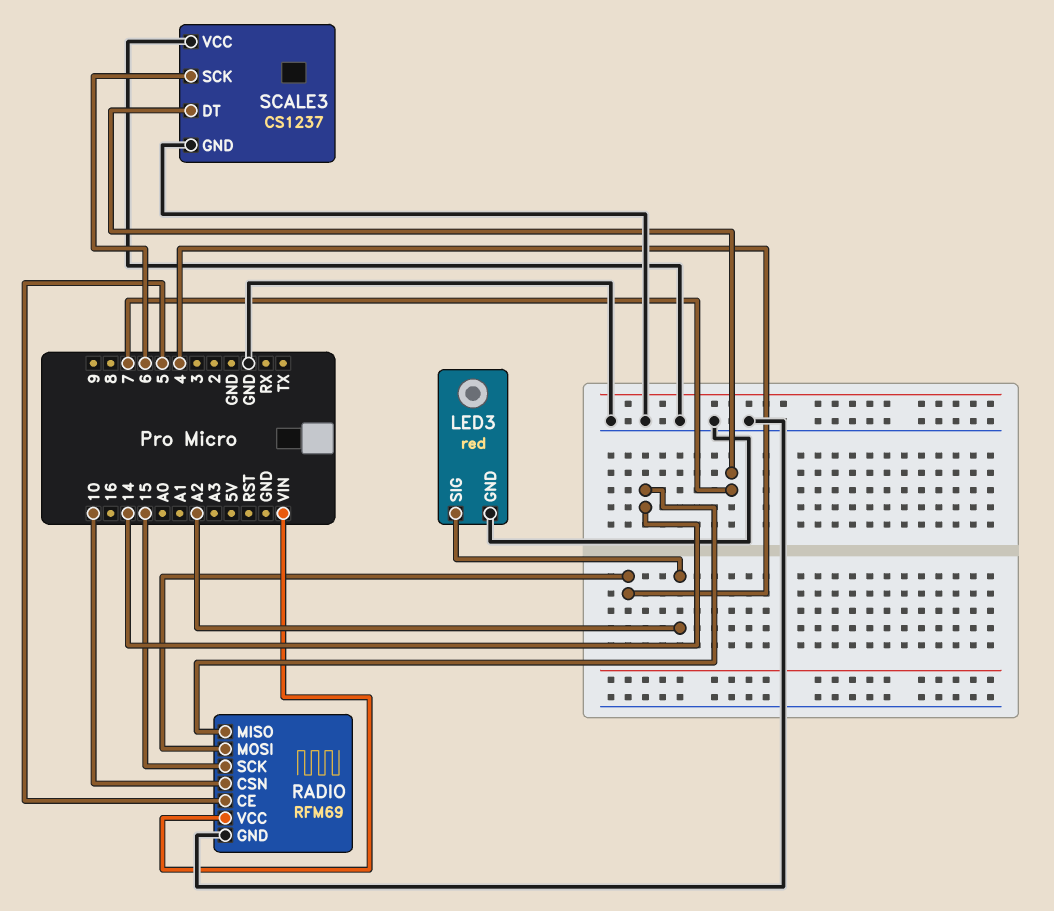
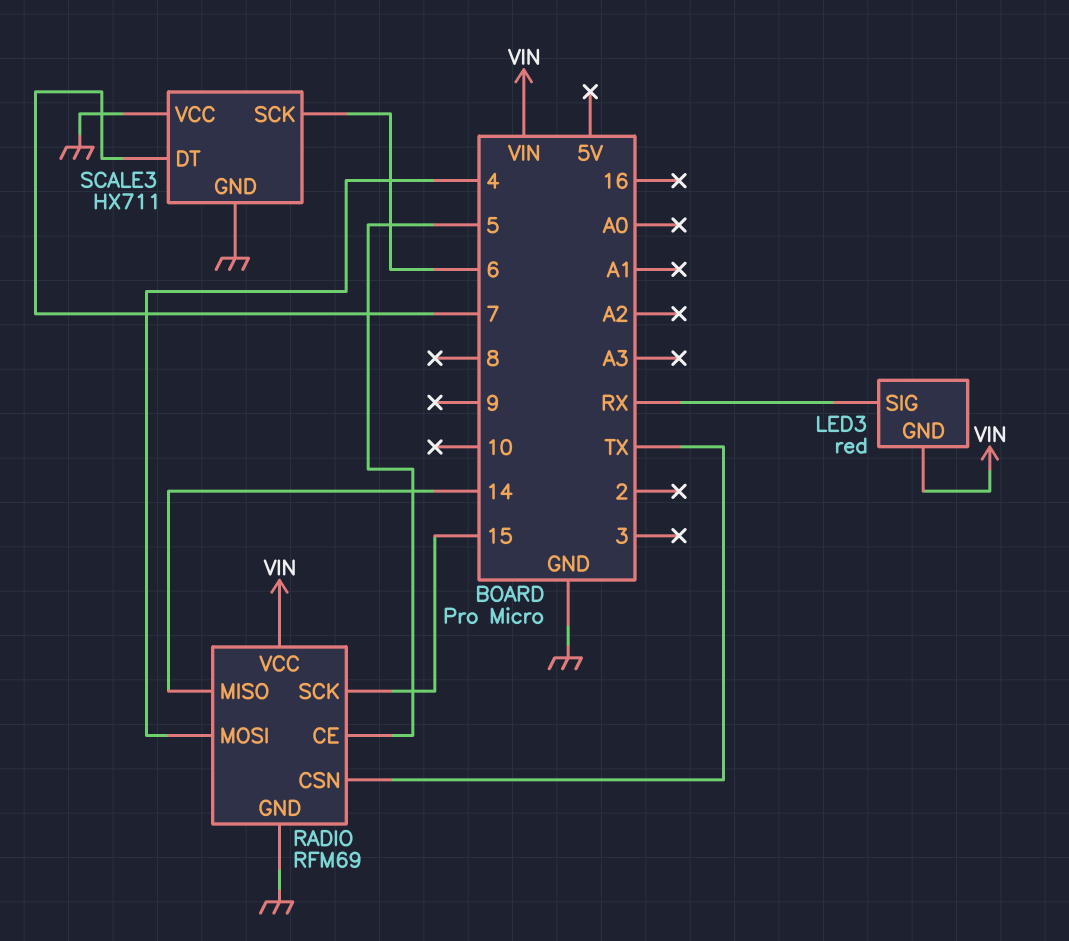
LED3 pin GND: GND -> VIN
LED3 pin SIG: A2 -> RX
RADIO pin CSN: 10 -> TX
SCALE3: CS1237 -> HX711

